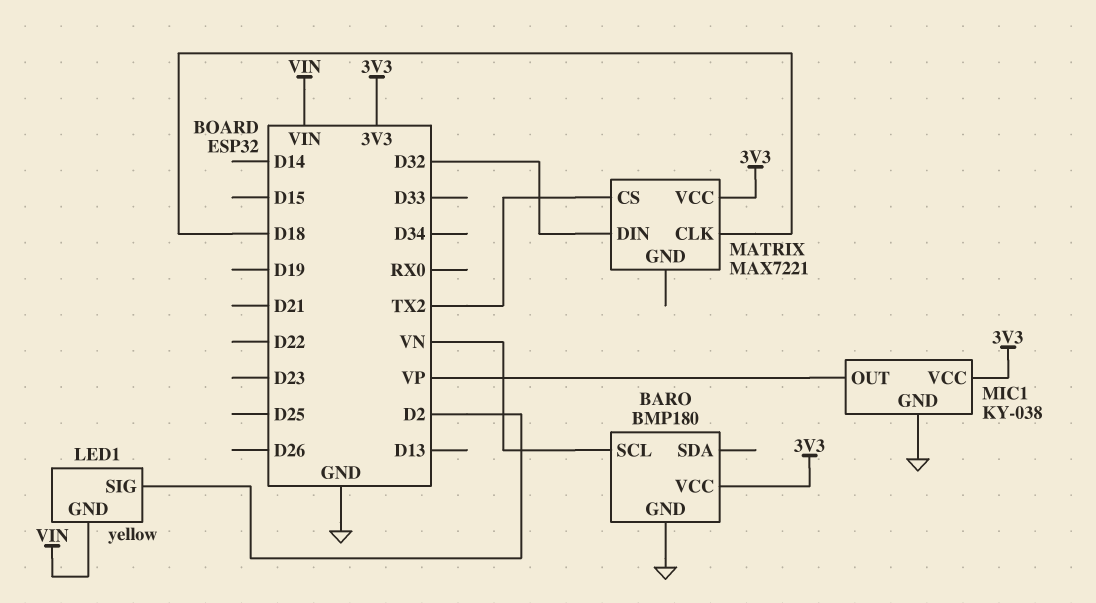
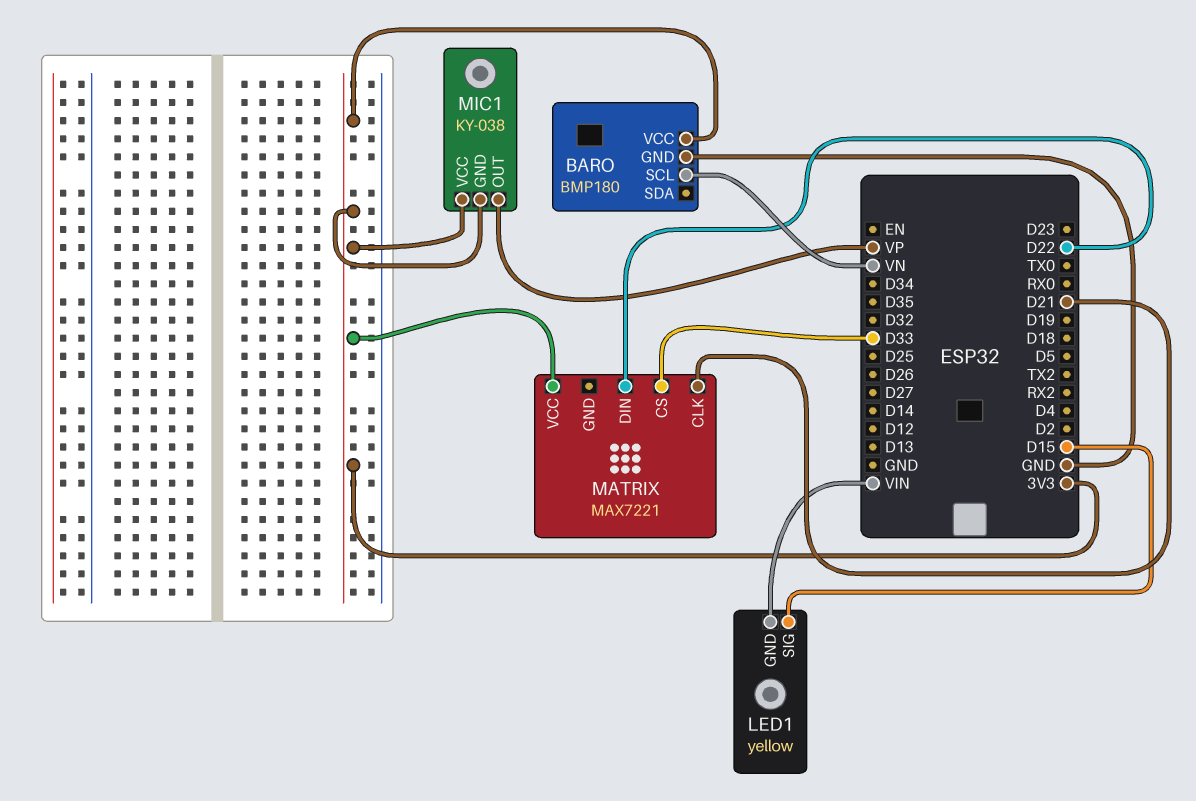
LED1 pin SIG: D2 -> D15
MATRIX pin CLK: D18 -> D21
MATRIX pin CS: TX2 -> D33
MATRIX pin DIN: D32 -> D22
MIC1 pin GND: GND -> 3V3

